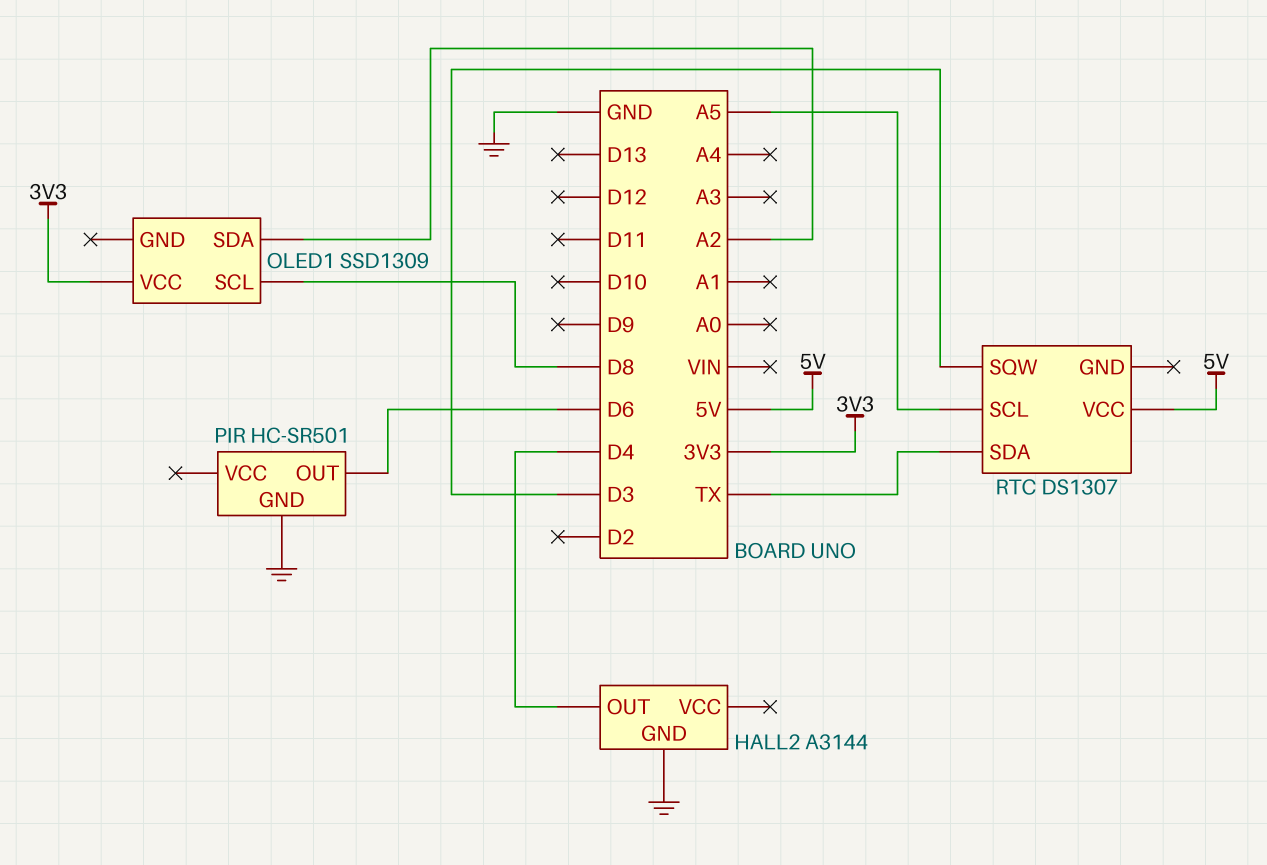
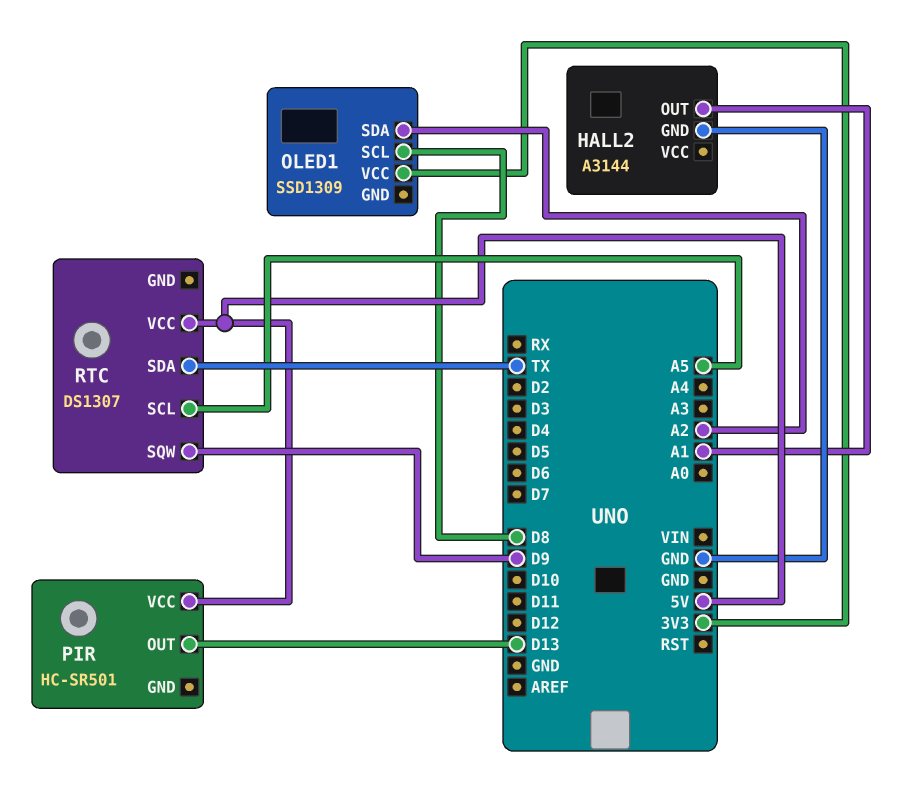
HALL2 pin OUT: D4 -> A1
PIR pin GND: GND -> none
PIR pin OUT: D6 -> D13
PIR pin VCC: none -> 5V
RTC pin SQW: D3 -> D9

